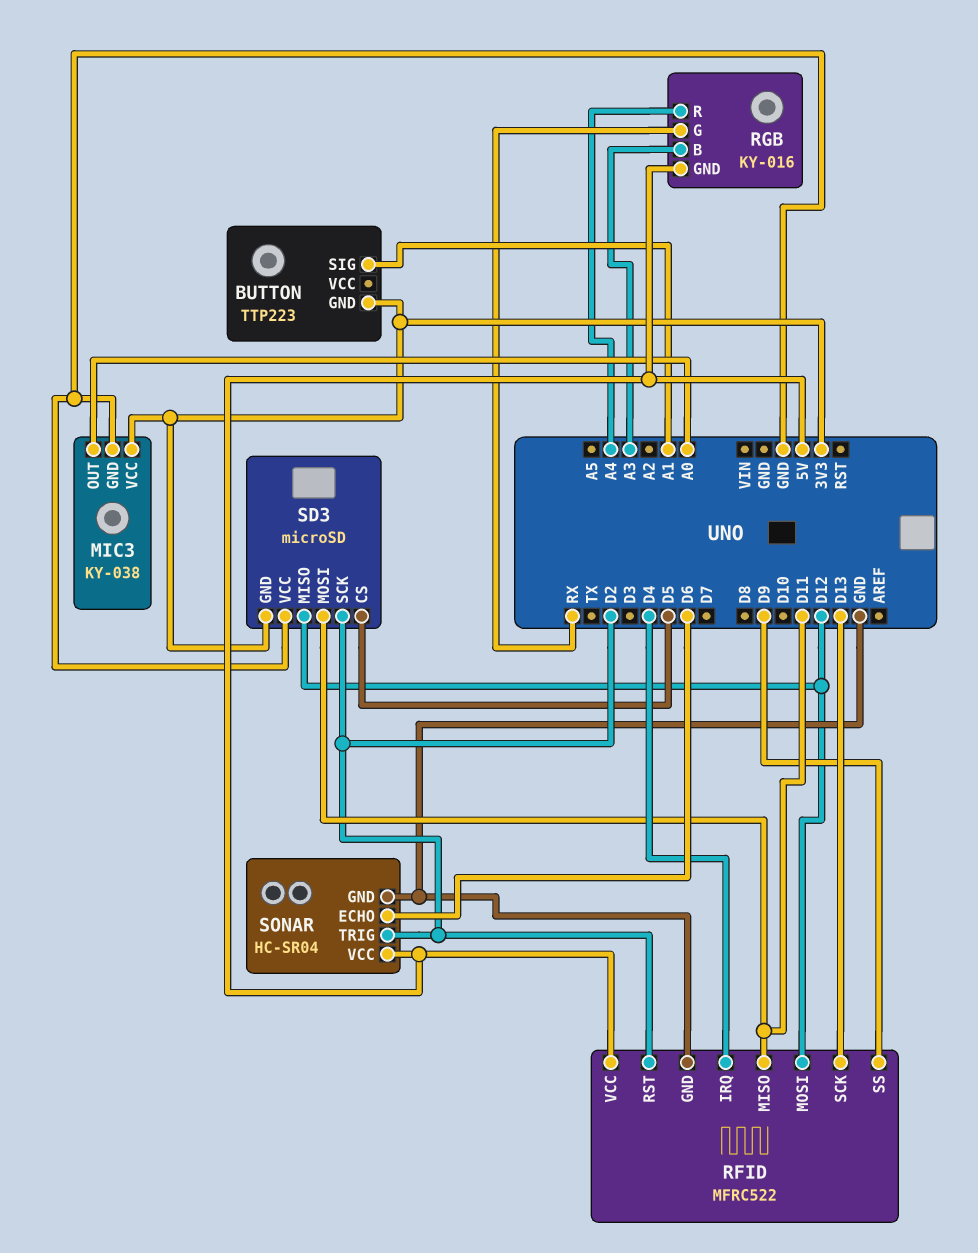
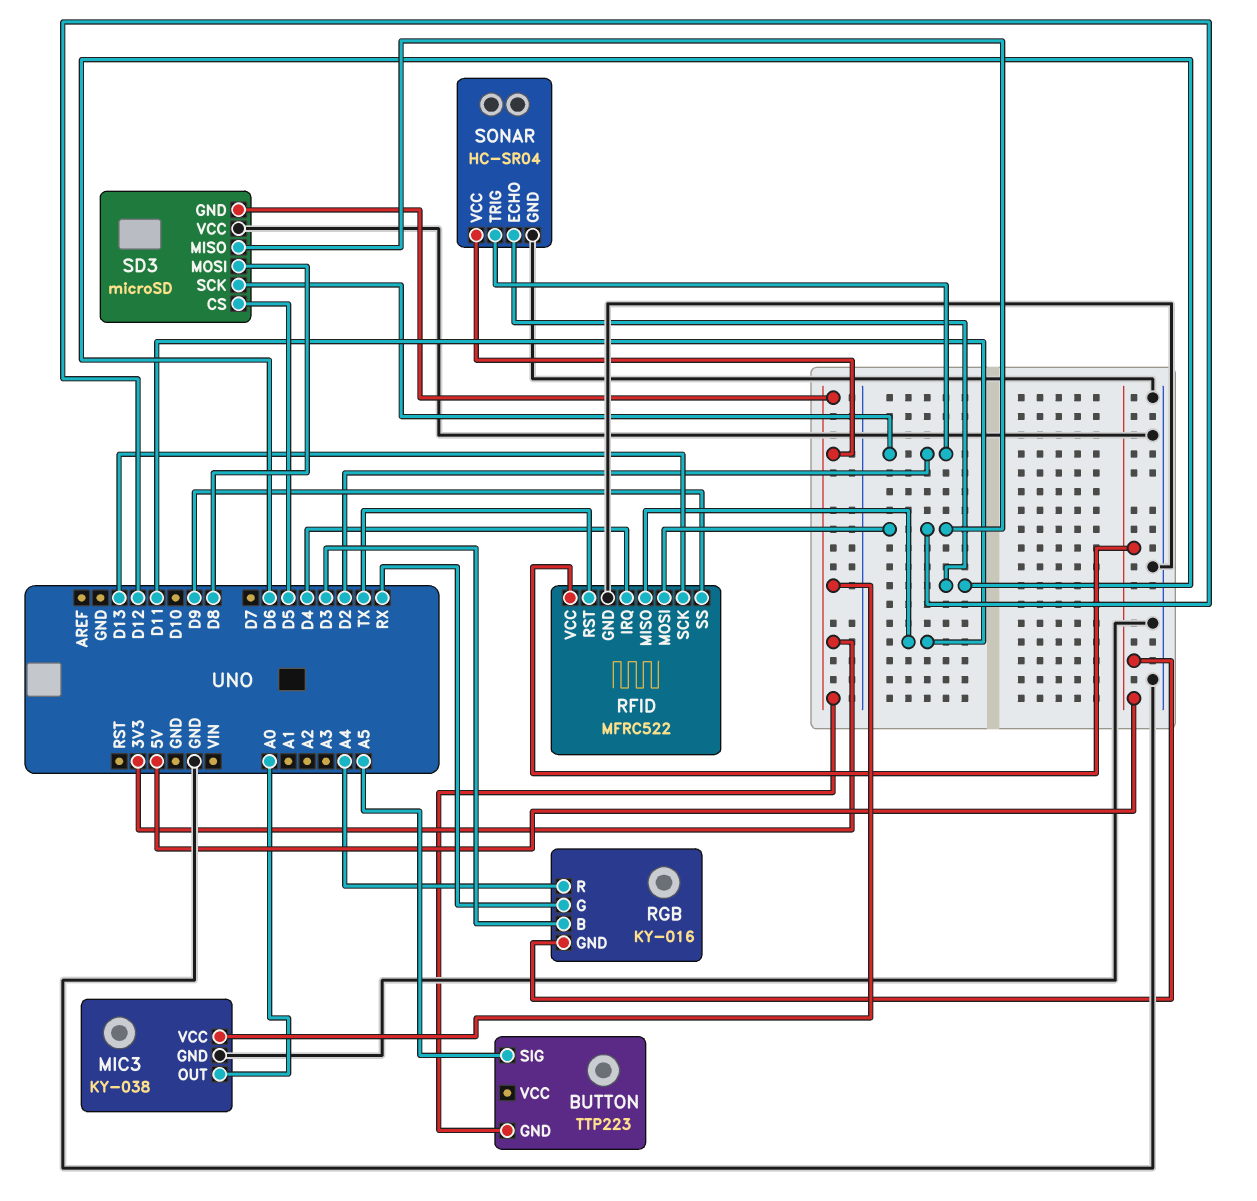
BUTTON pin SIG: A1 -> A5
RFID pin RST: D2 -> TX
RGB pin B: A3 -> D3
SD3 pin MOSI: D11 -> D8
SONAR pin VCC: 5V -> 3V3

